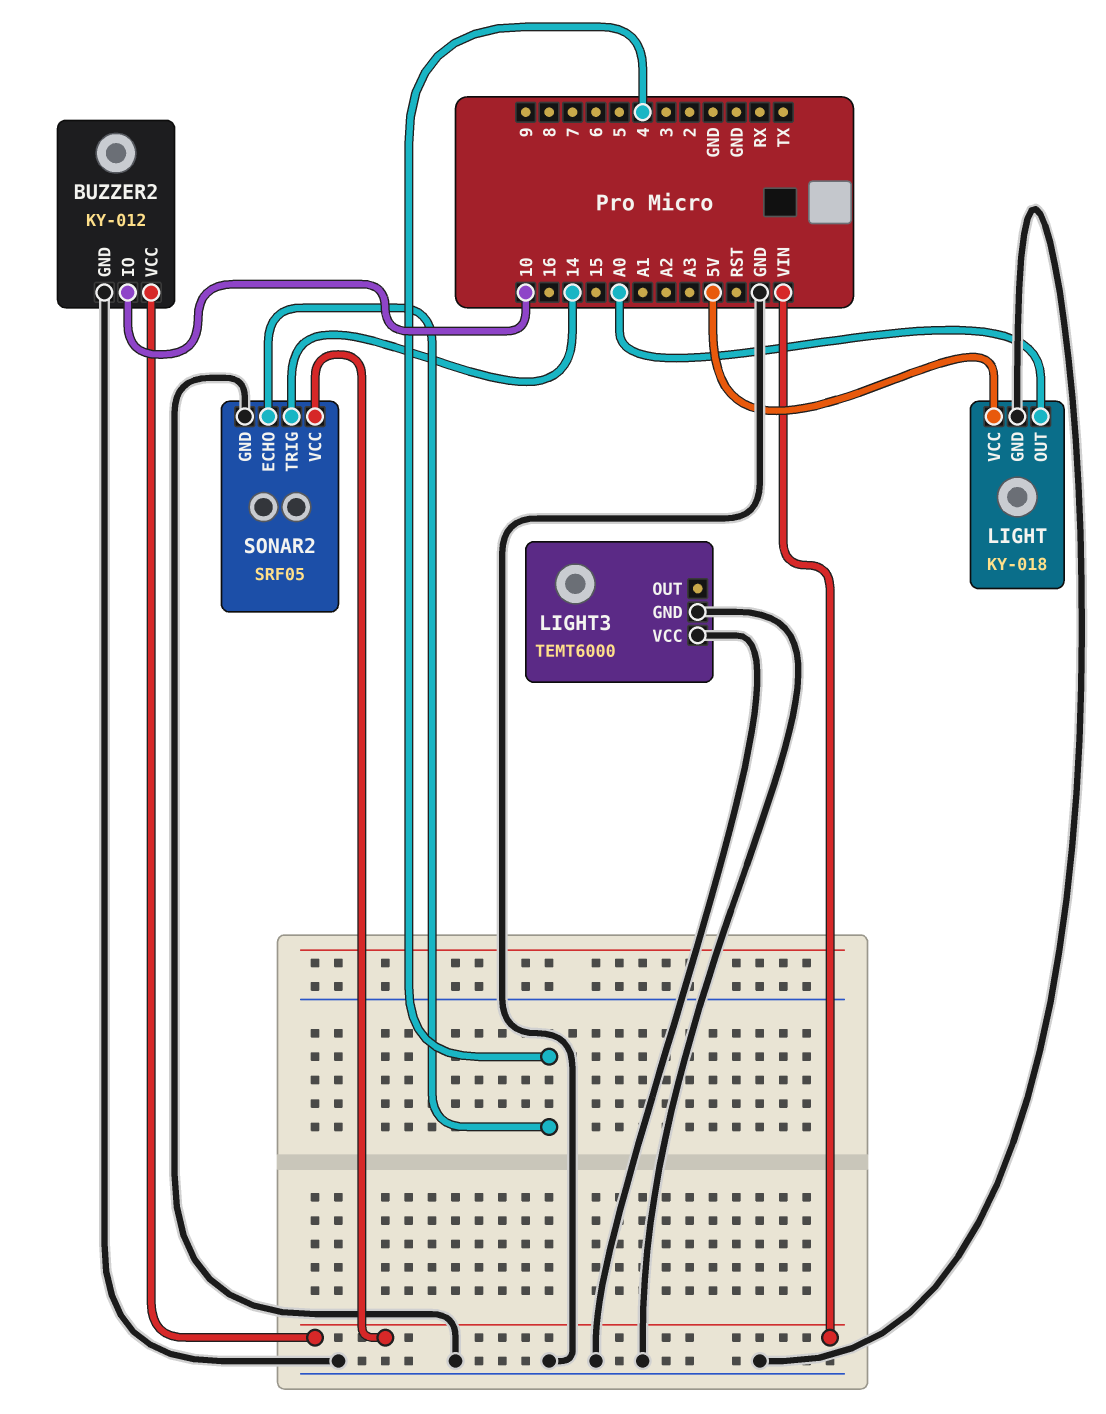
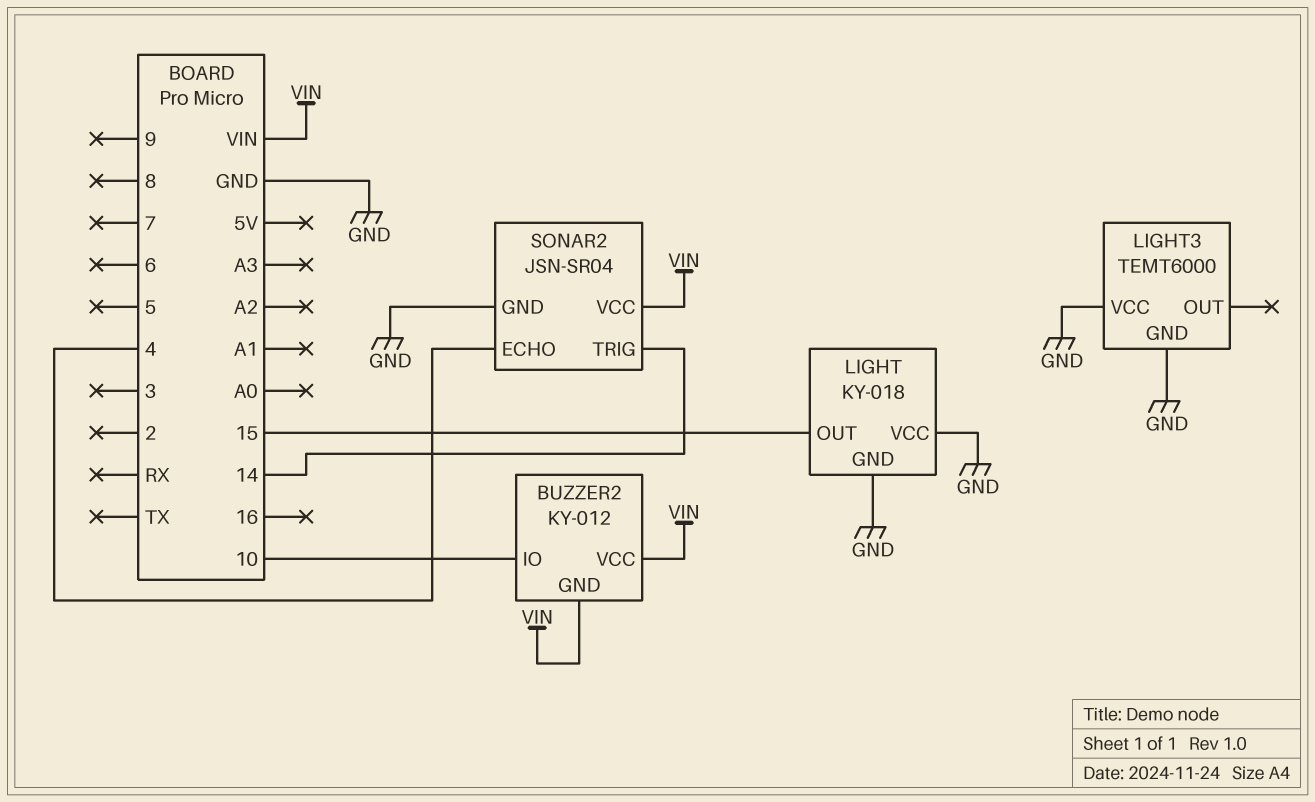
BUZZER2 pin GND: GND -> VIN
LIGHT pin OUT: A0 -> 15
LIGHT pin VCC: 5V -> GND
SONAR2: SRF05 -> JSN-SR04

